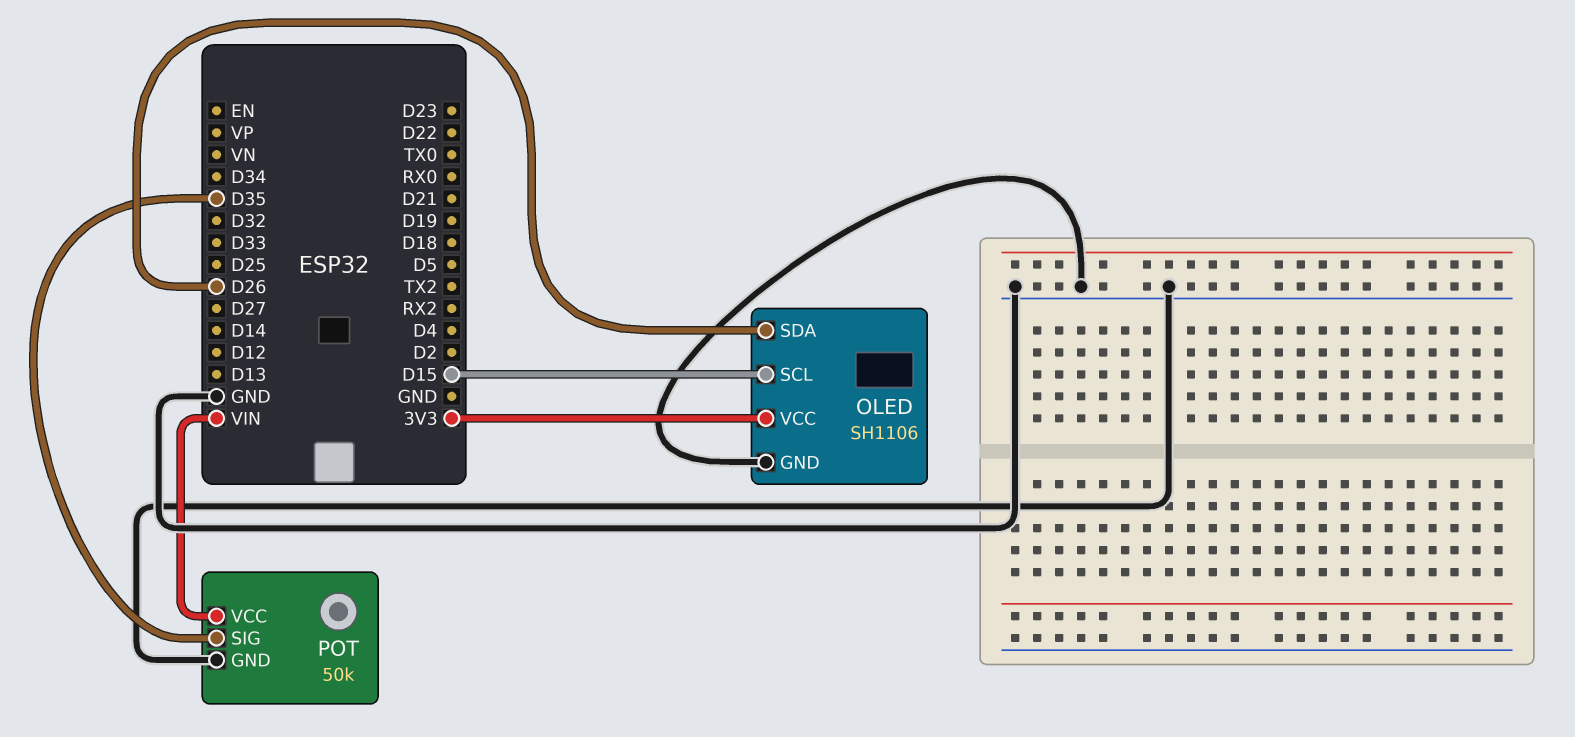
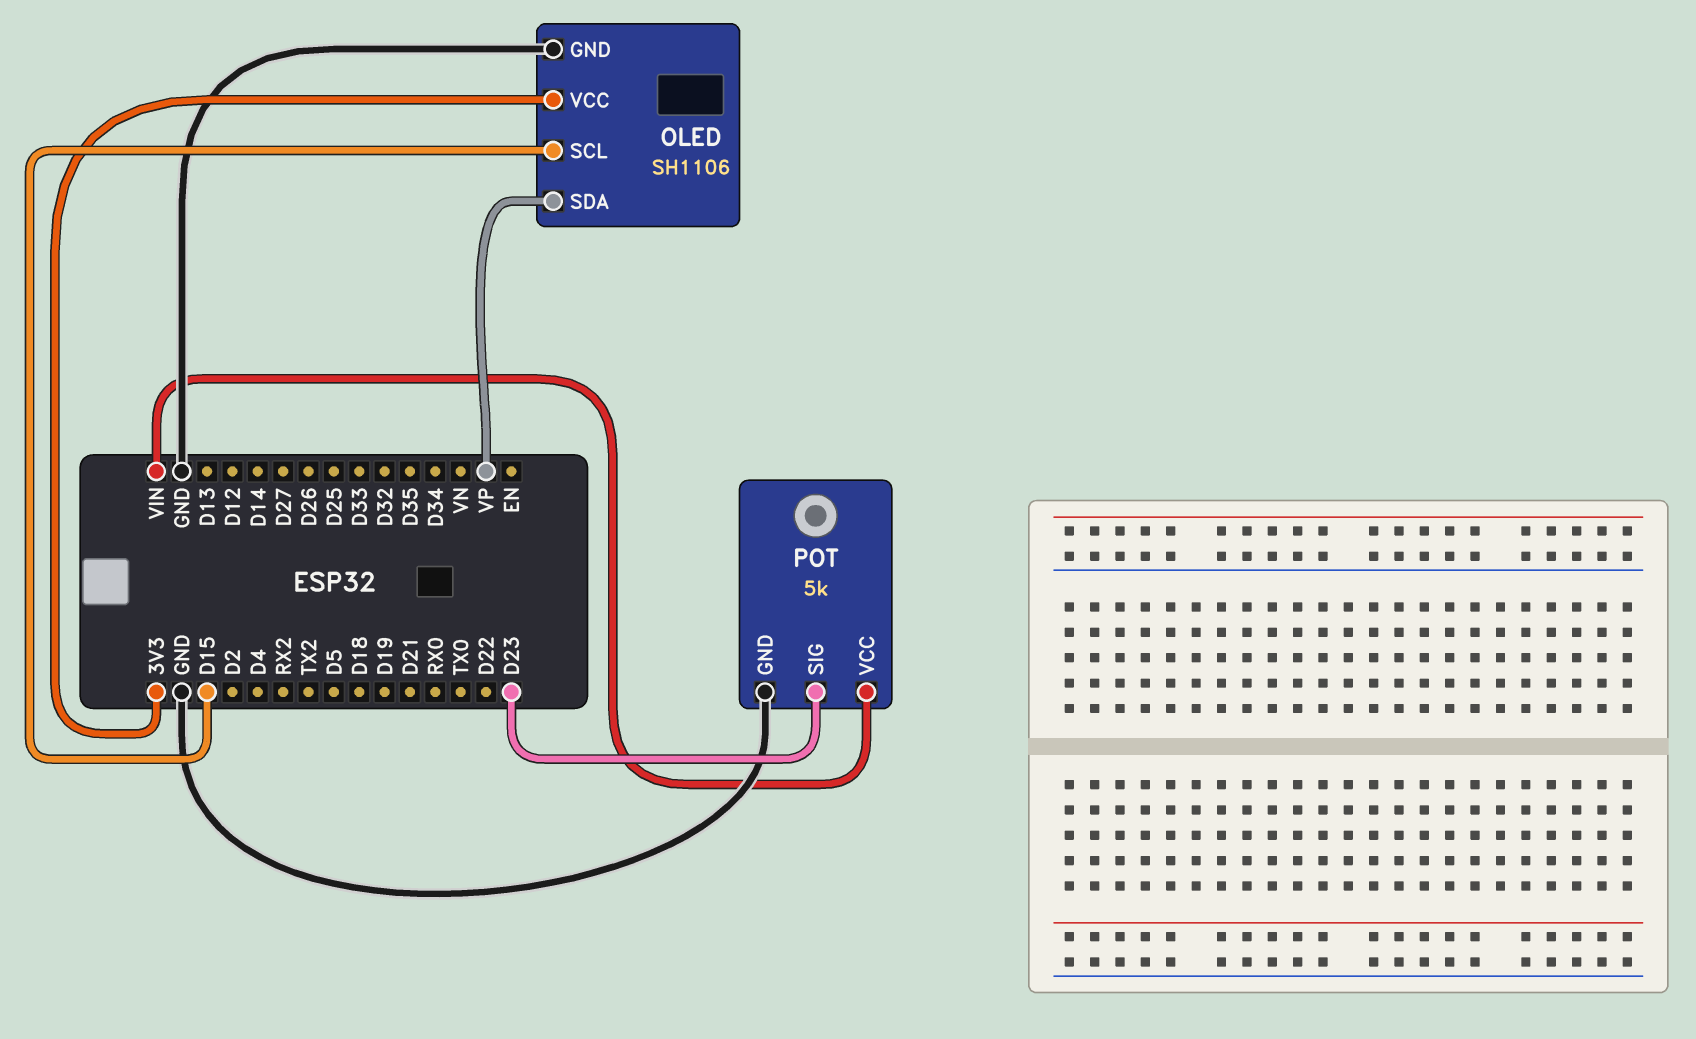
OLED pin SDA: D26 -> VP
POT: 50k -> 5k
POT pin SIG: D35 -> D23

